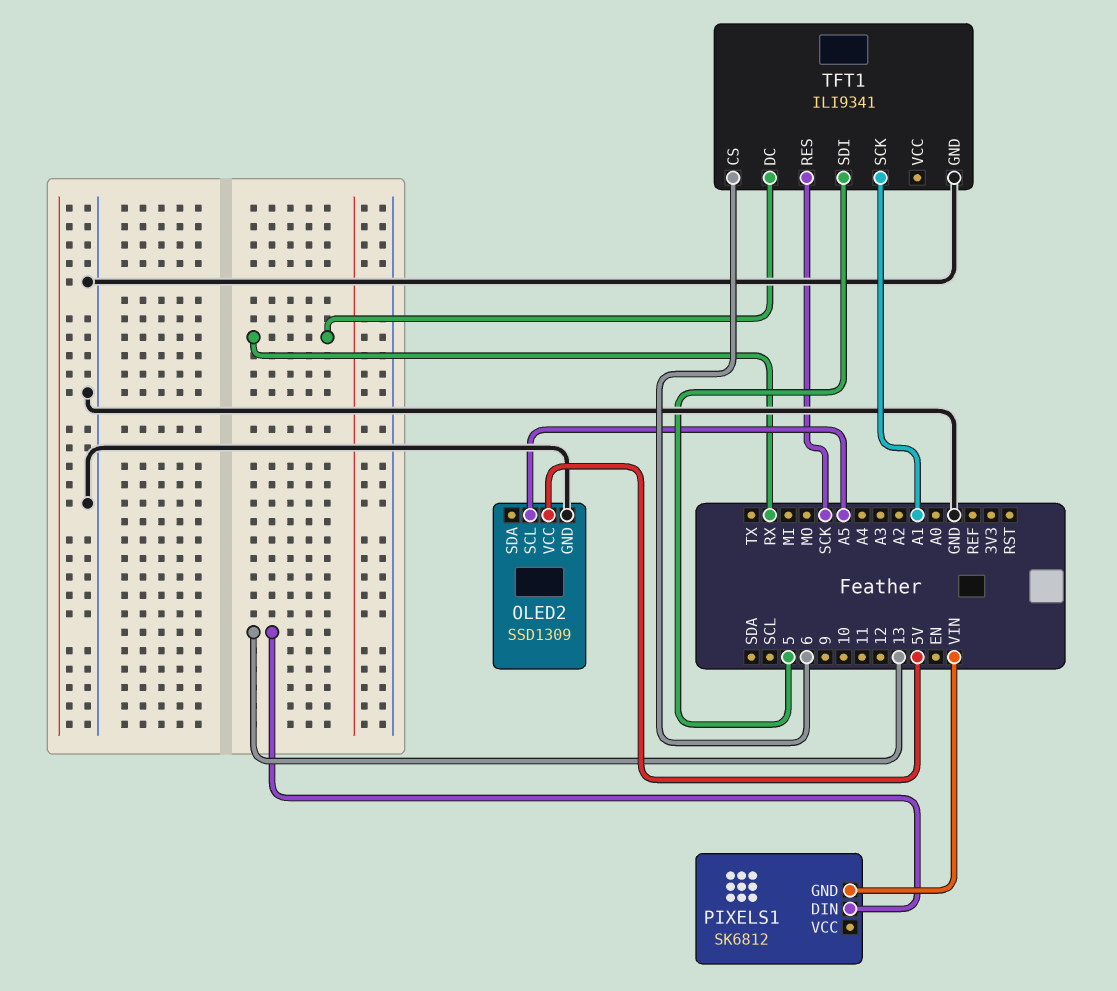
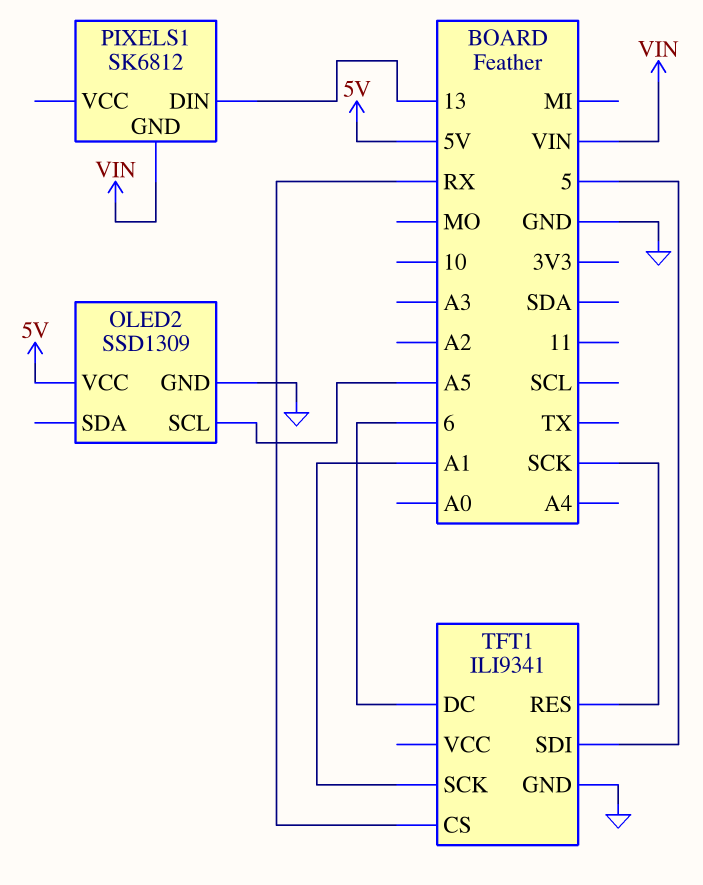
TFT1 pin CS: 6 -> RX
TFT1 pin DC: RX -> 6

